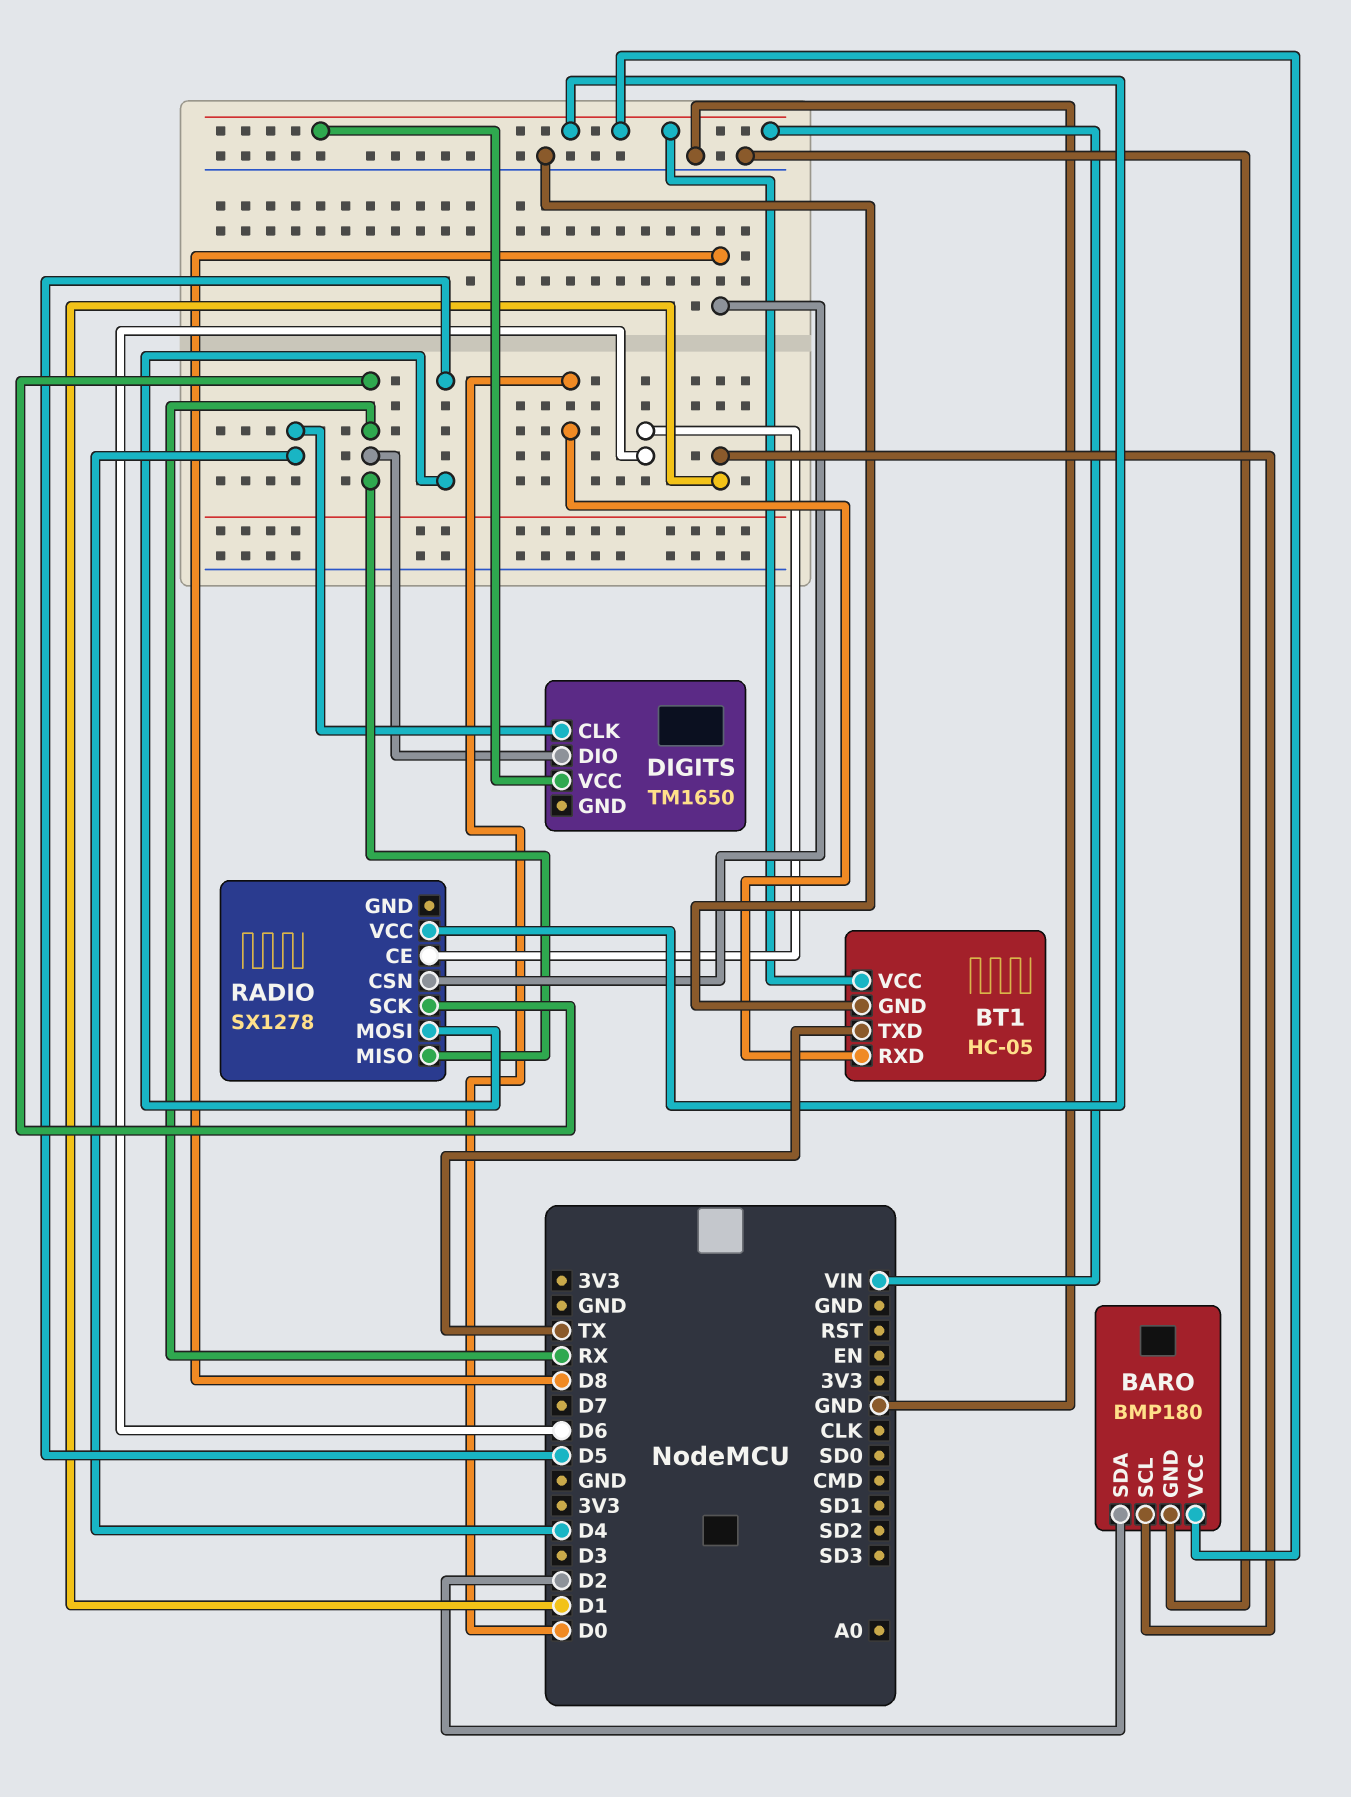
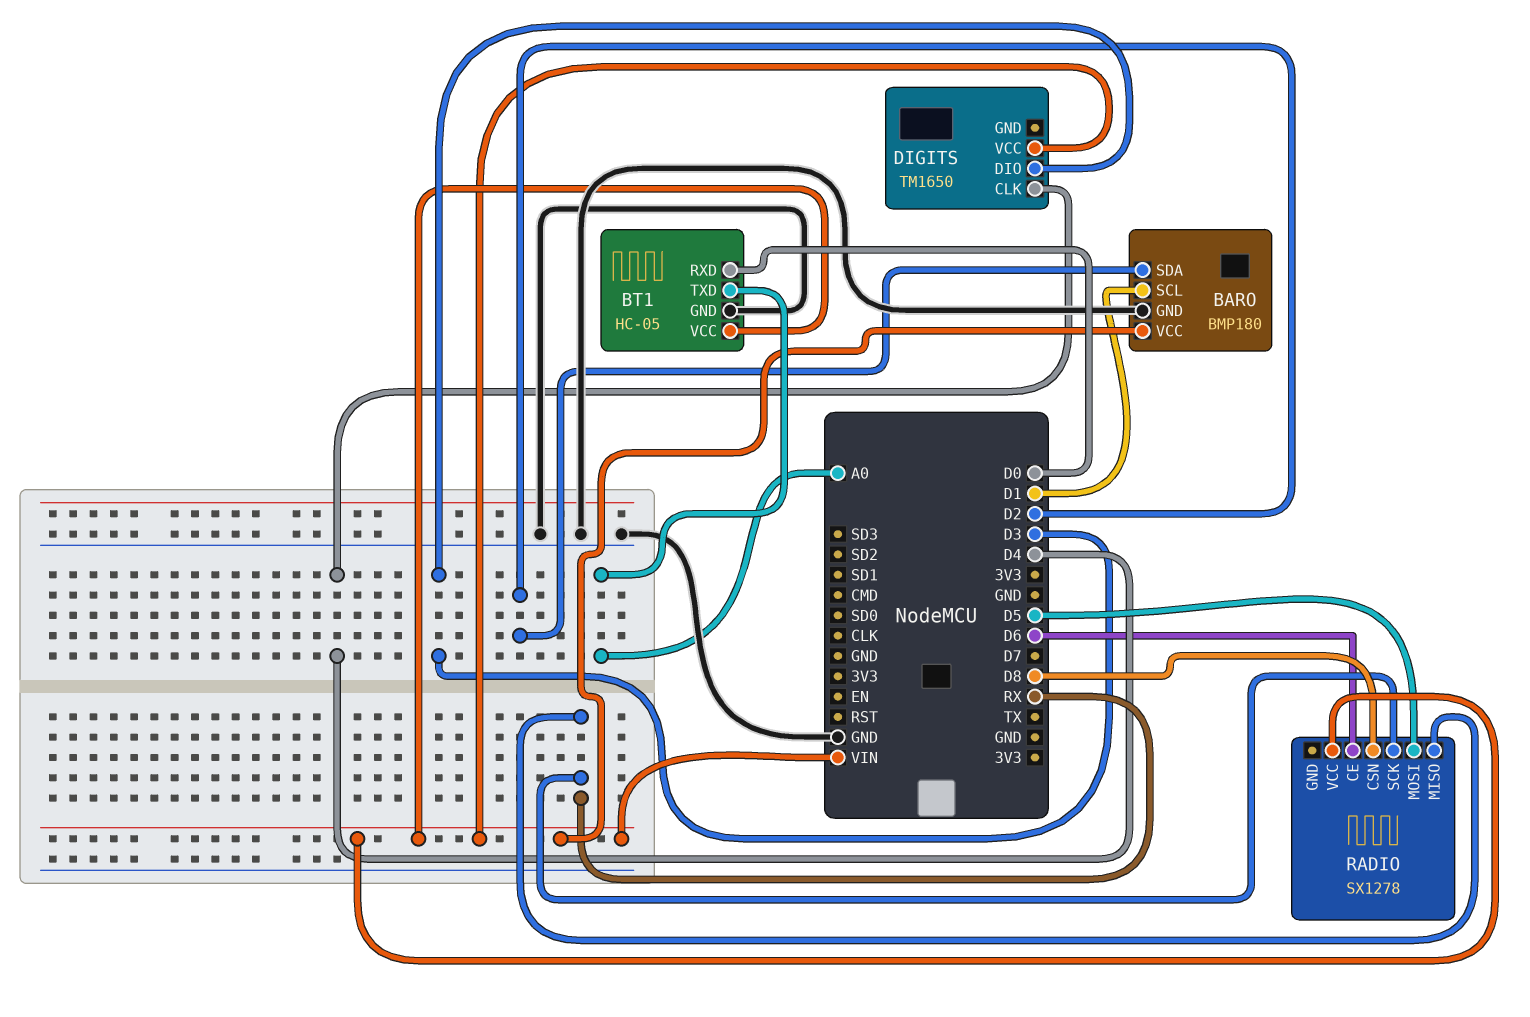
BT1 pin TXD: TX -> A0
DIGITS pin DIO: RX -> D3

